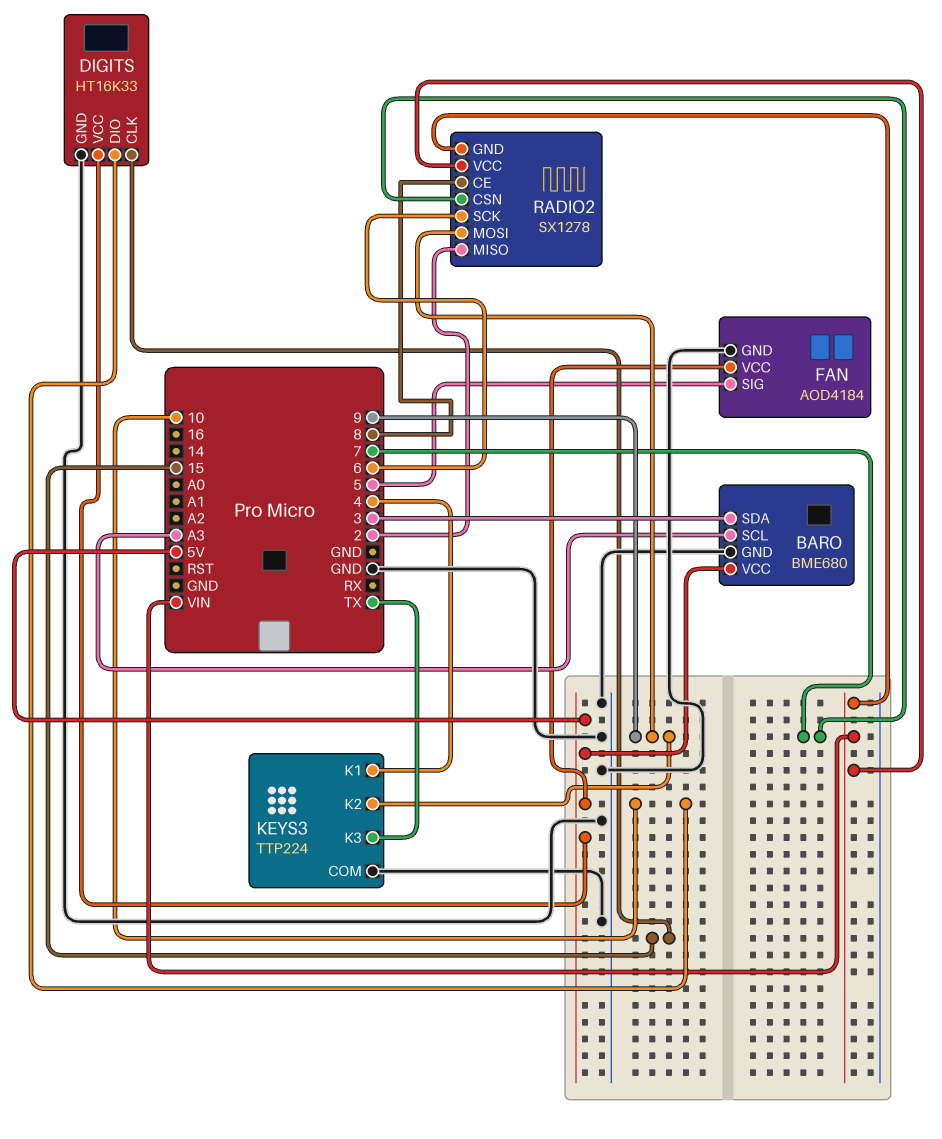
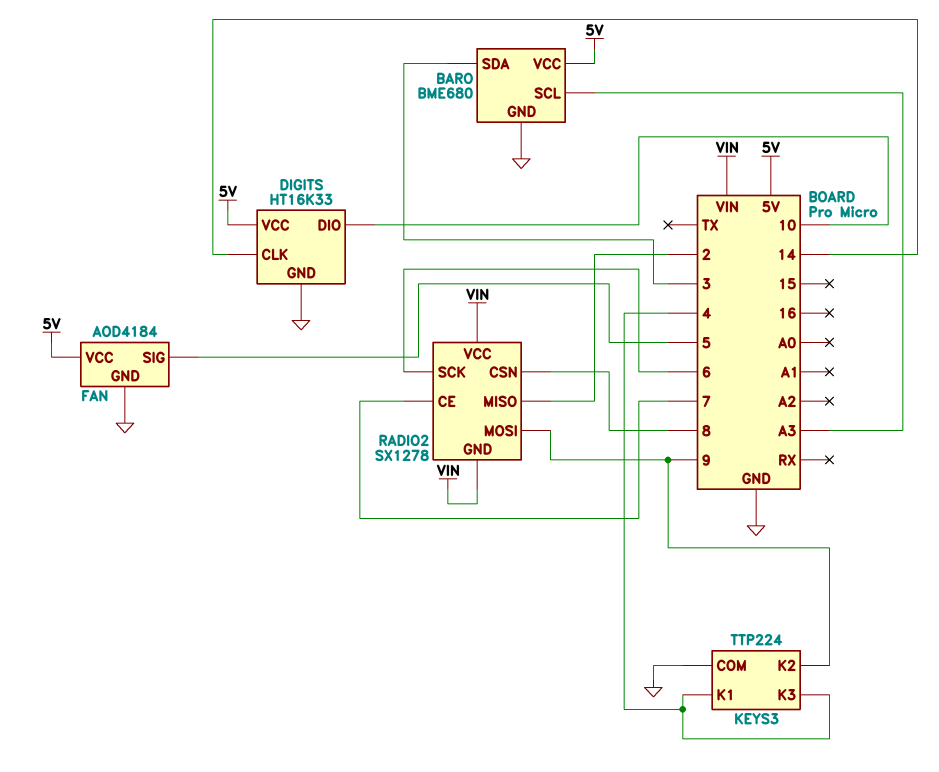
DIGITS pin CLK: 15 -> 14
KEYS3 pin K3: TX -> 4
RADIO2 pin CE: 8 -> 7
RADIO2 pin CSN: 7 -> 8

